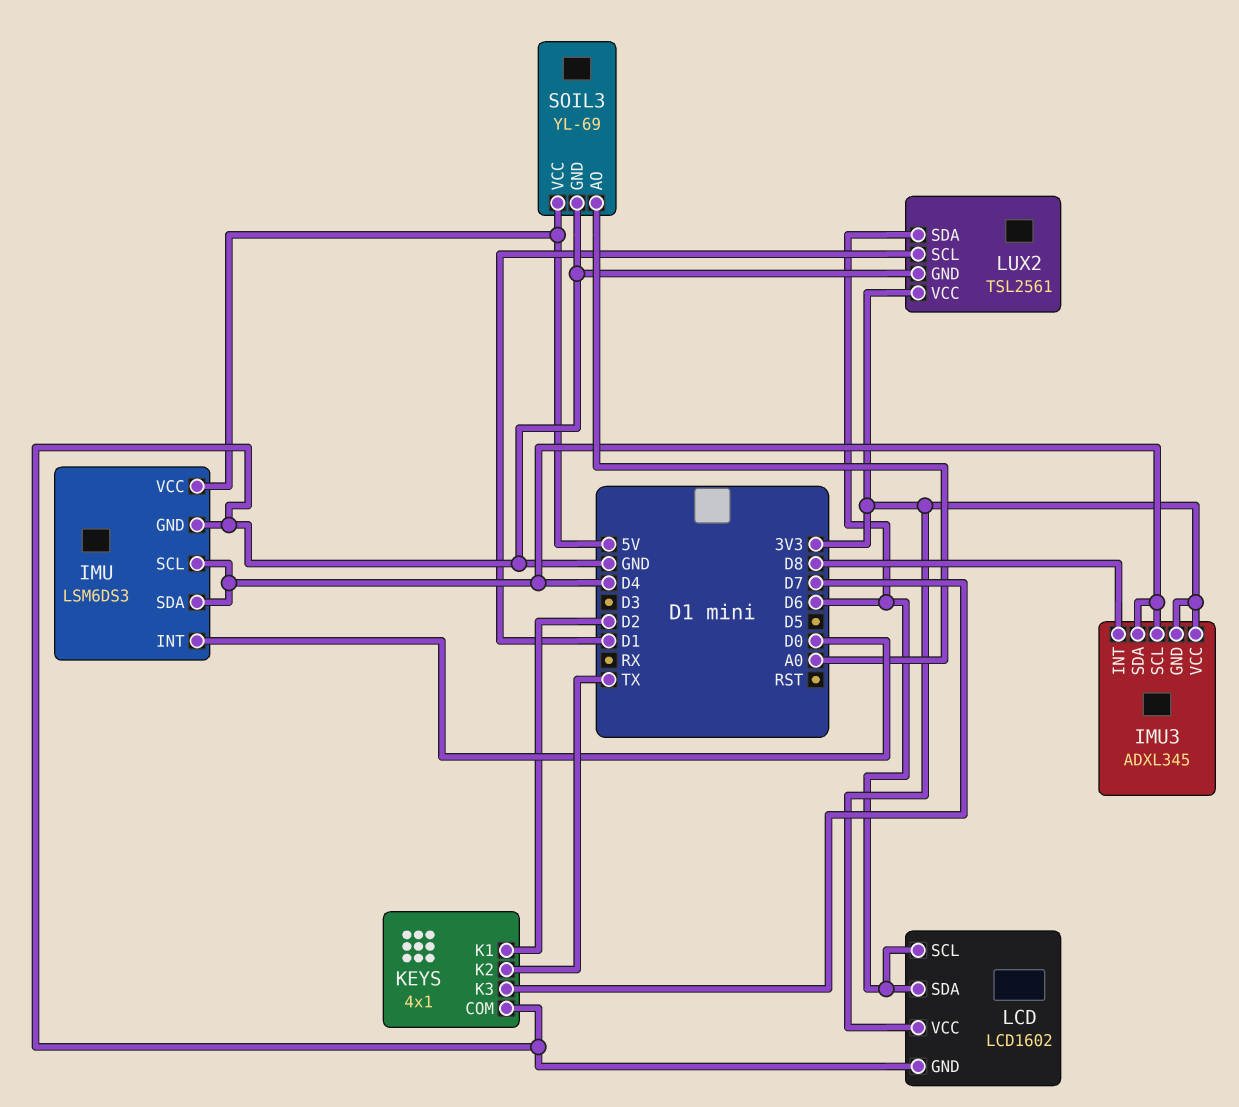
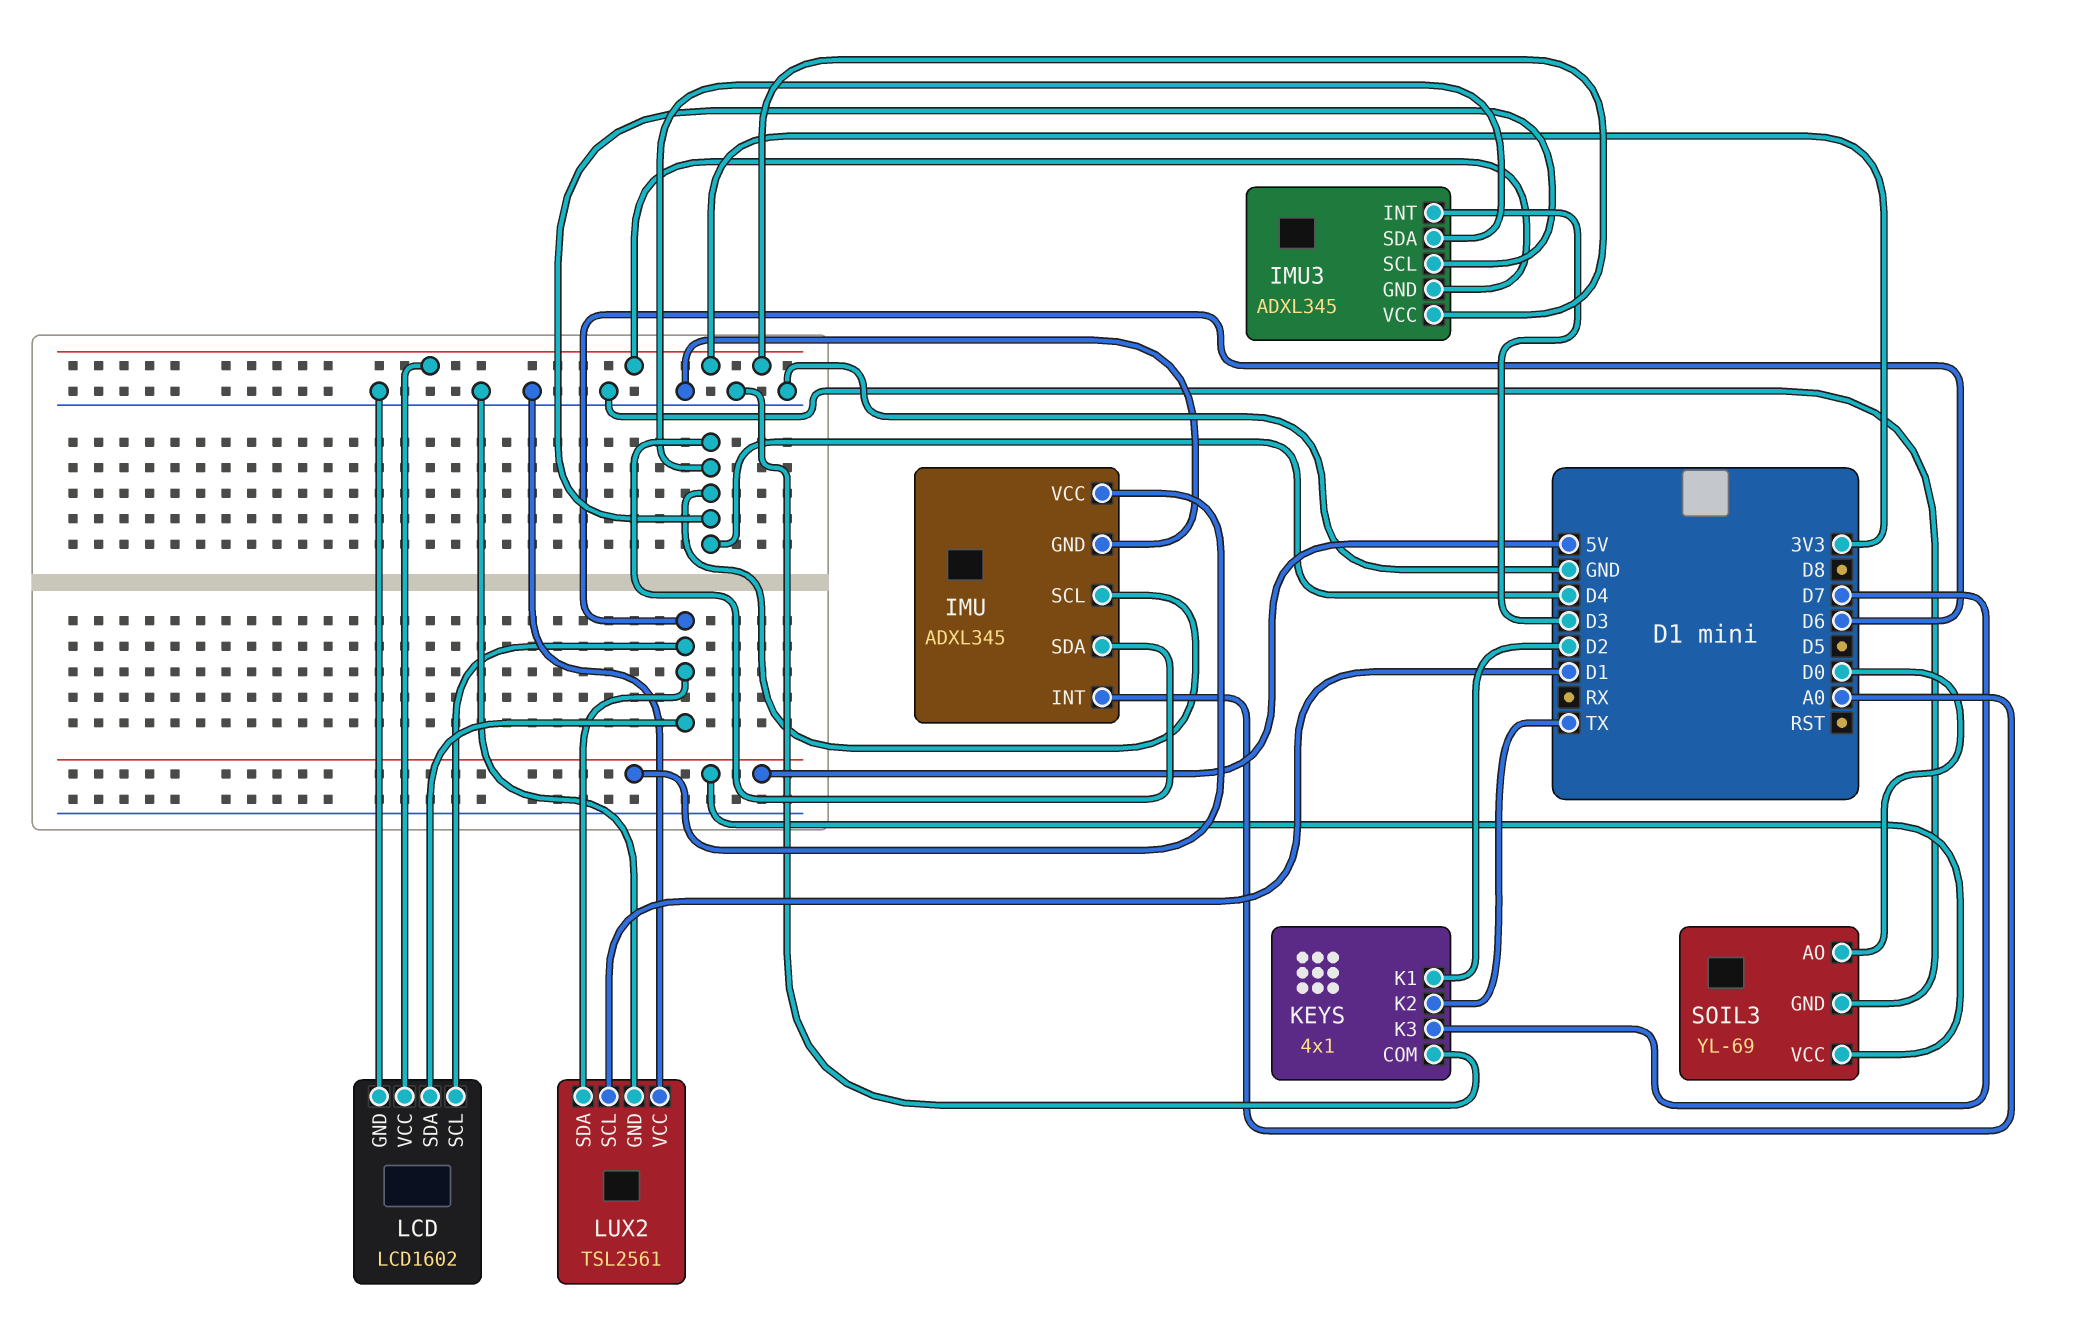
IMU: LSM6DS3 -> ADXL345
IMU pin INT: D0 -> A0
IMU3 pin INT: D8 -> D3
LUX2 pin VCC: 3V3 -> GND
SOIL3 pin AO: A0 -> D0

